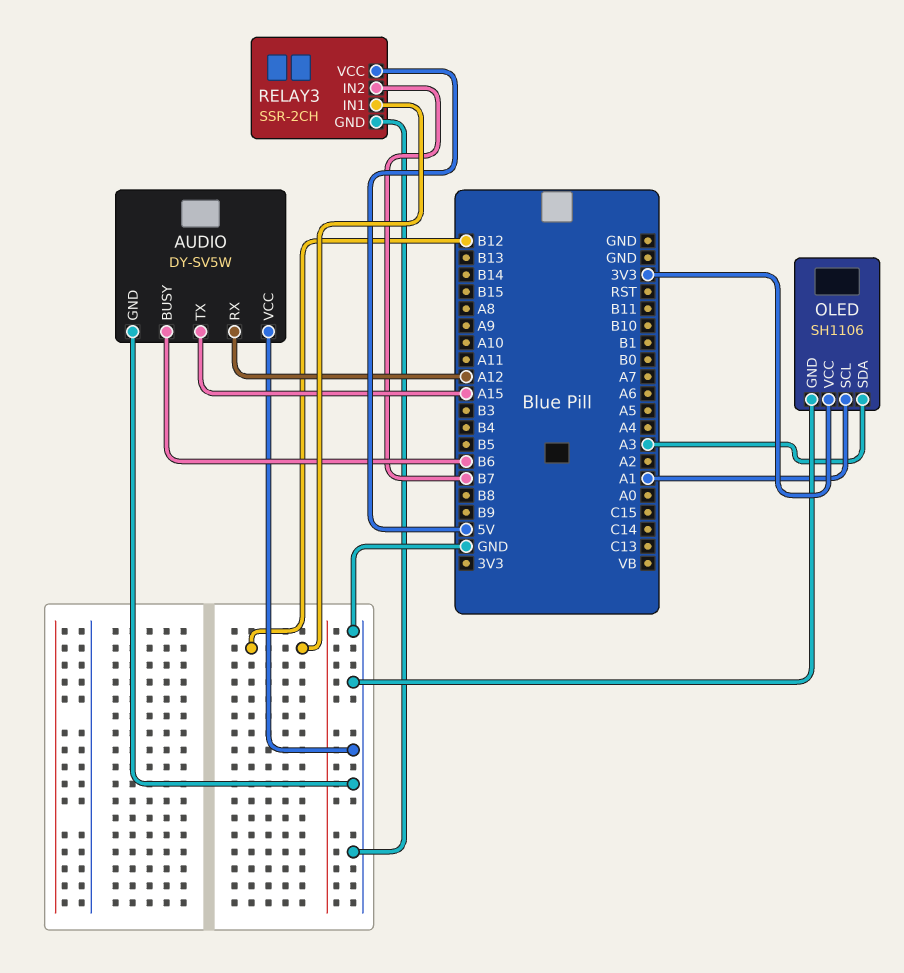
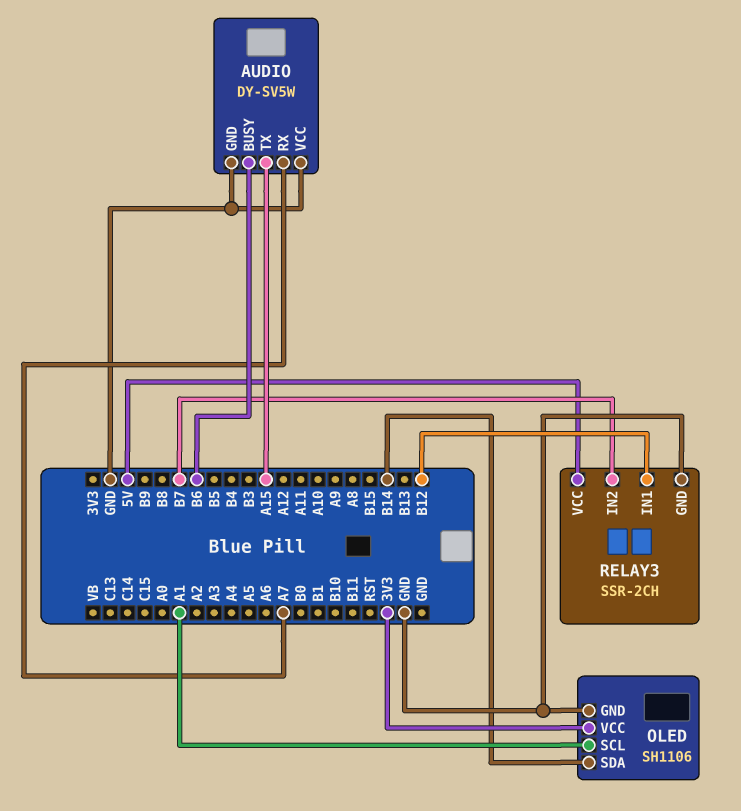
AUDIO pin RX: A12 -> A7
OLED pin SDA: A3 -> B14

